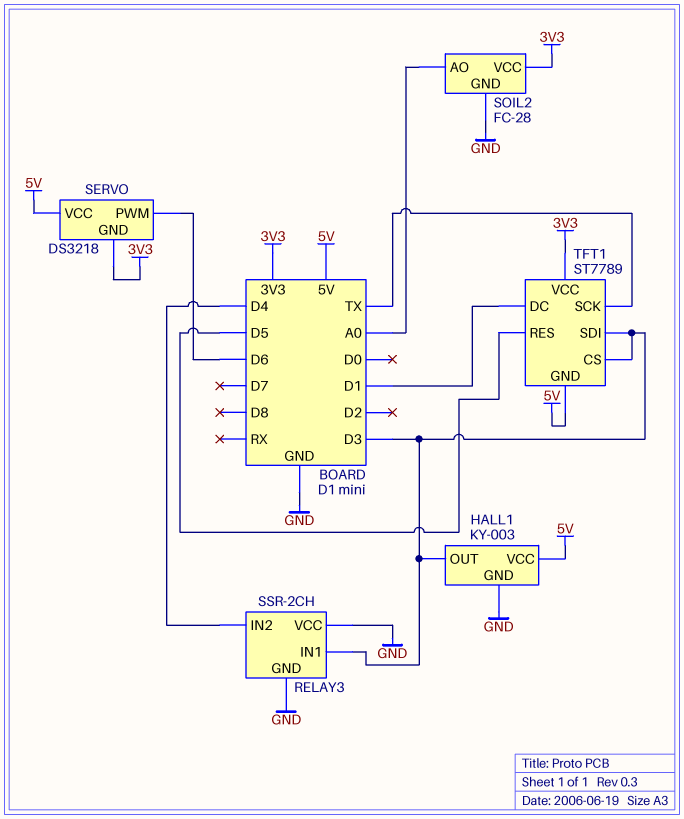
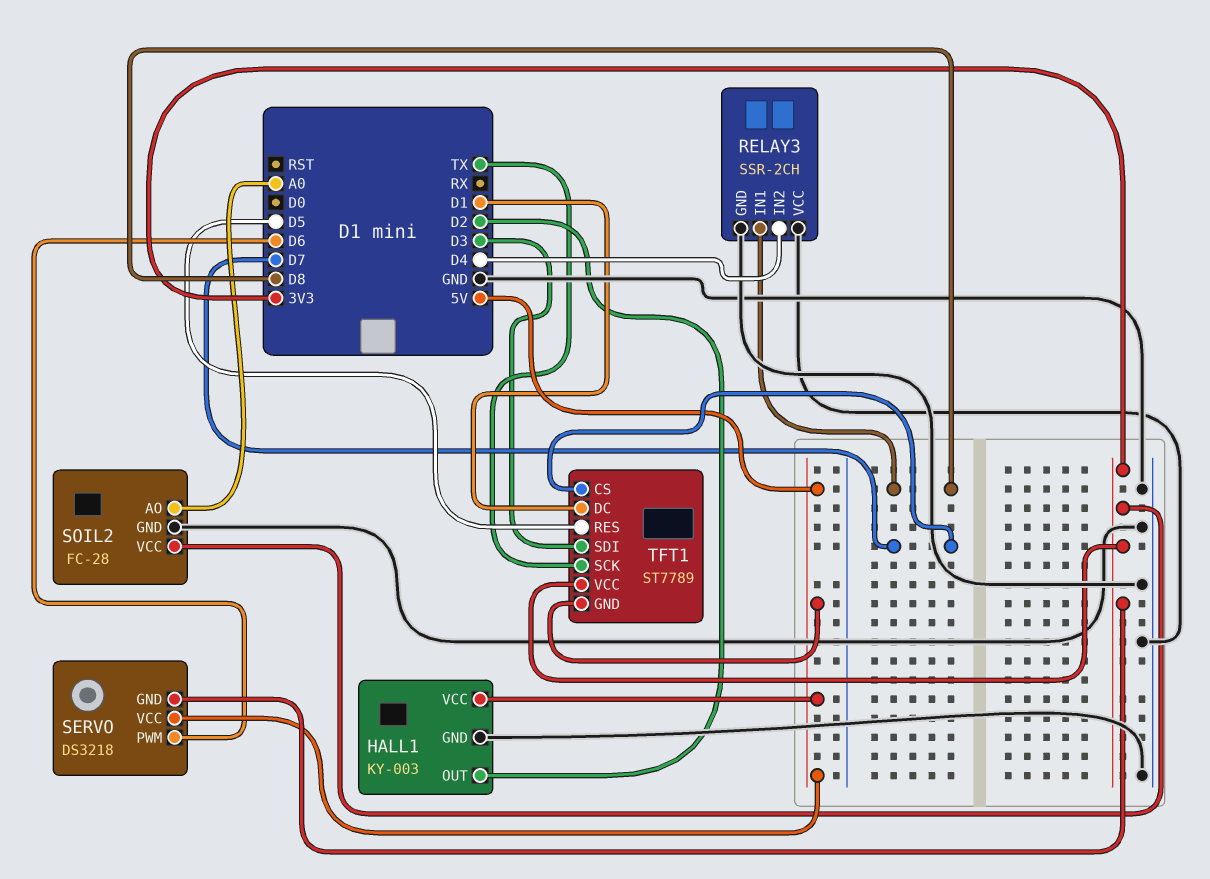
HALL1 pin OUT: D3 -> D2
RELAY3 pin IN1: D3 -> D8
TFT1 pin CS: D3 -> D7

